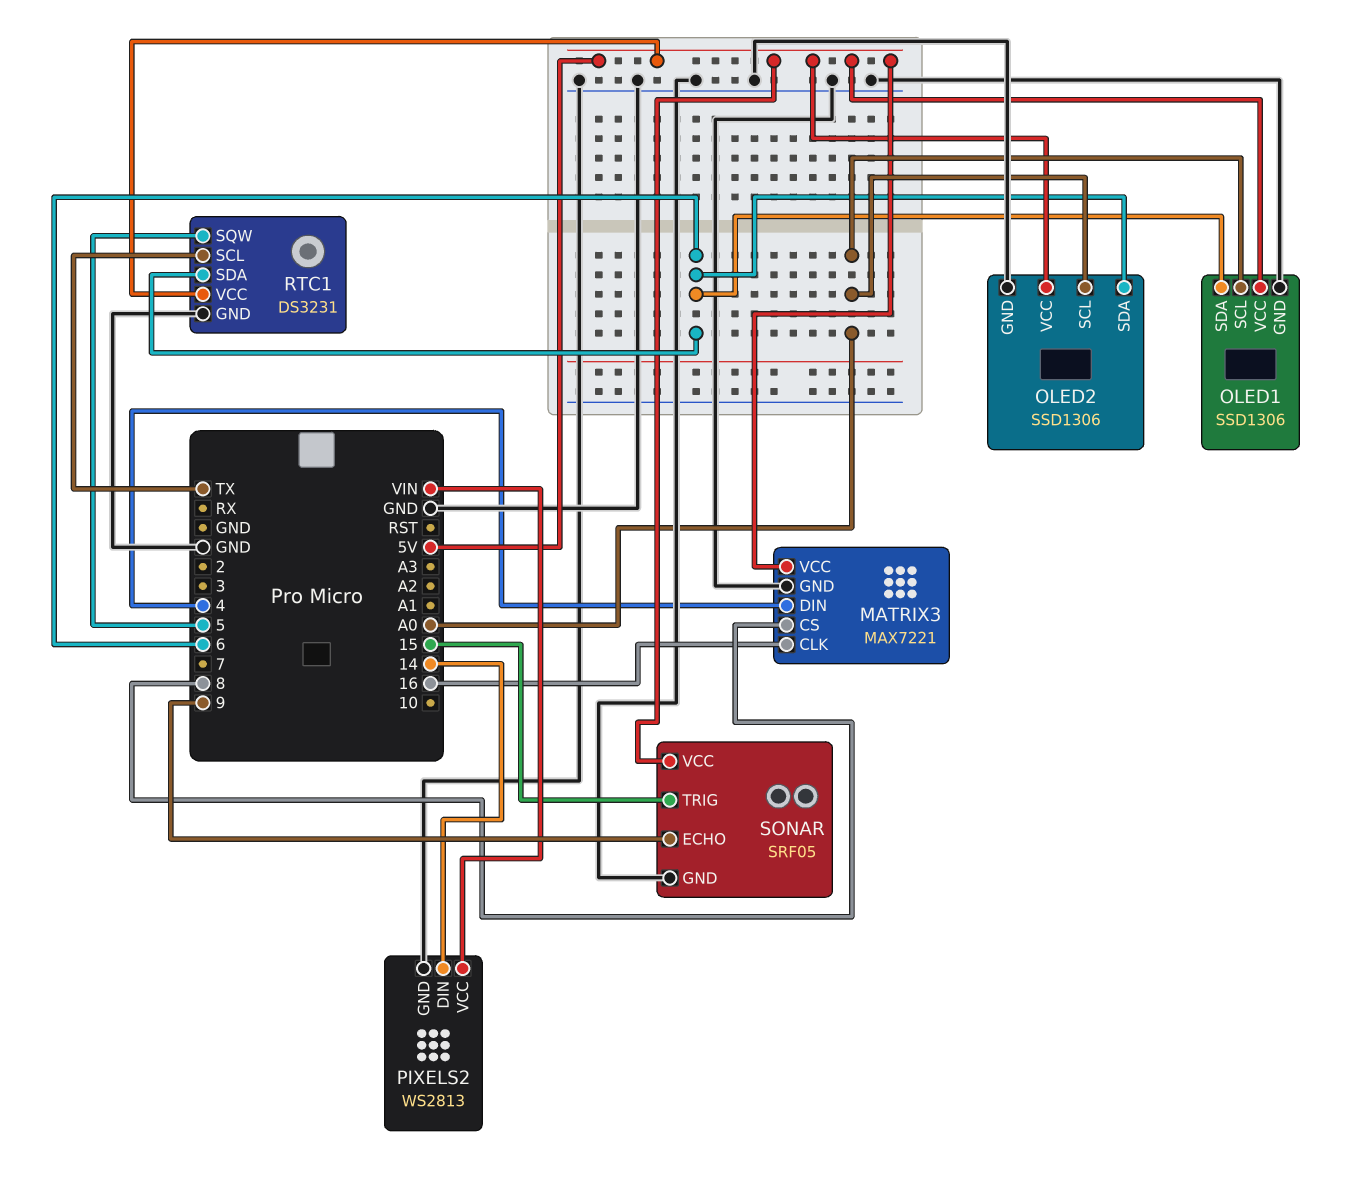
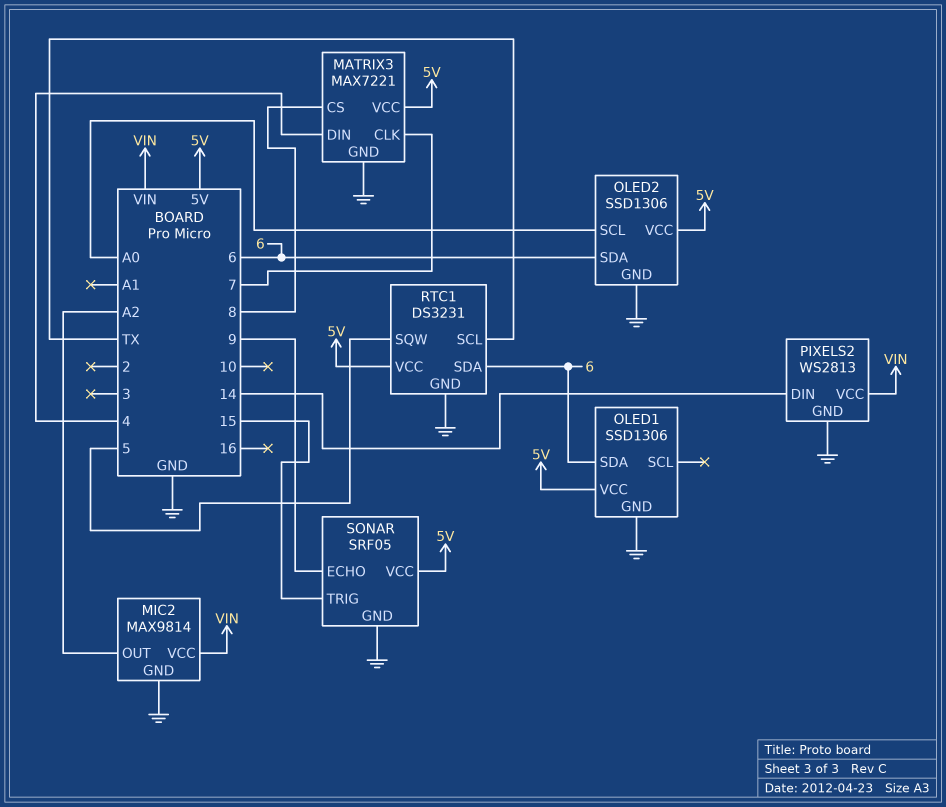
MATRIX3 pin CLK: 16 -> 7
MIC2: none -> MAX9814
MIC2 pin GND: none -> GND
MIC2 pin OUT: none -> A2
MIC2 pin VCC: none -> VIN
OLED1 pin SCL: A0 -> none

